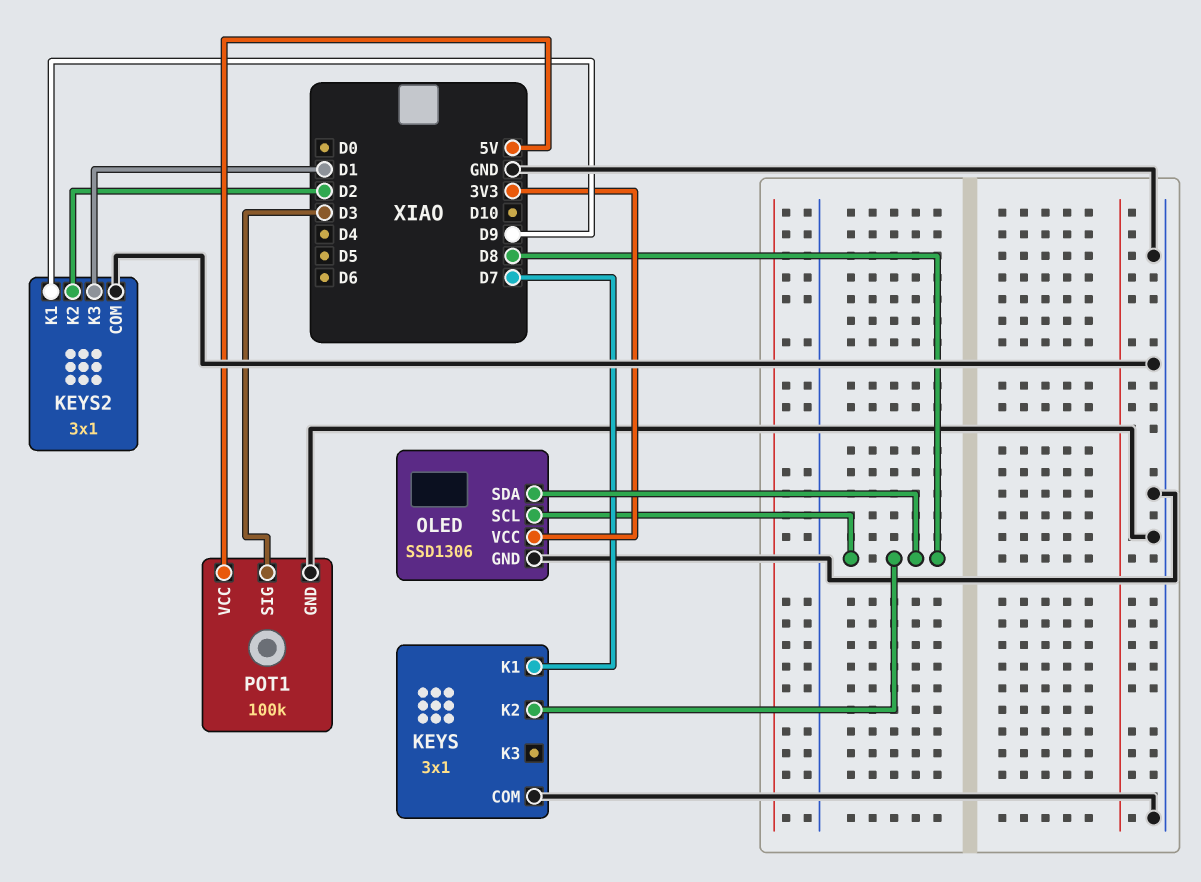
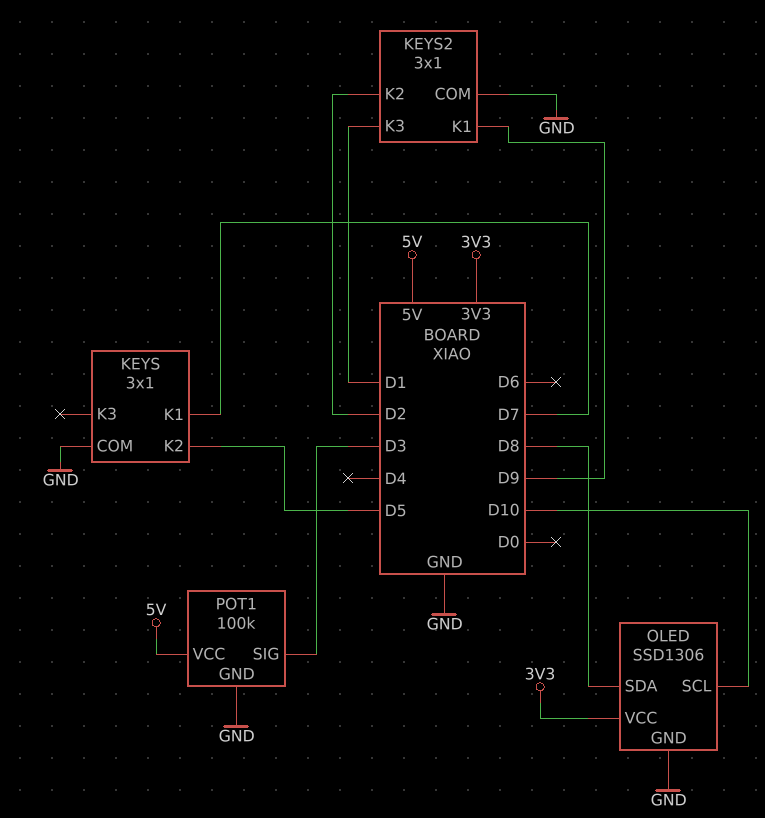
KEYS pin K2: D8 -> D5
OLED pin SCL: D8 -> D10

